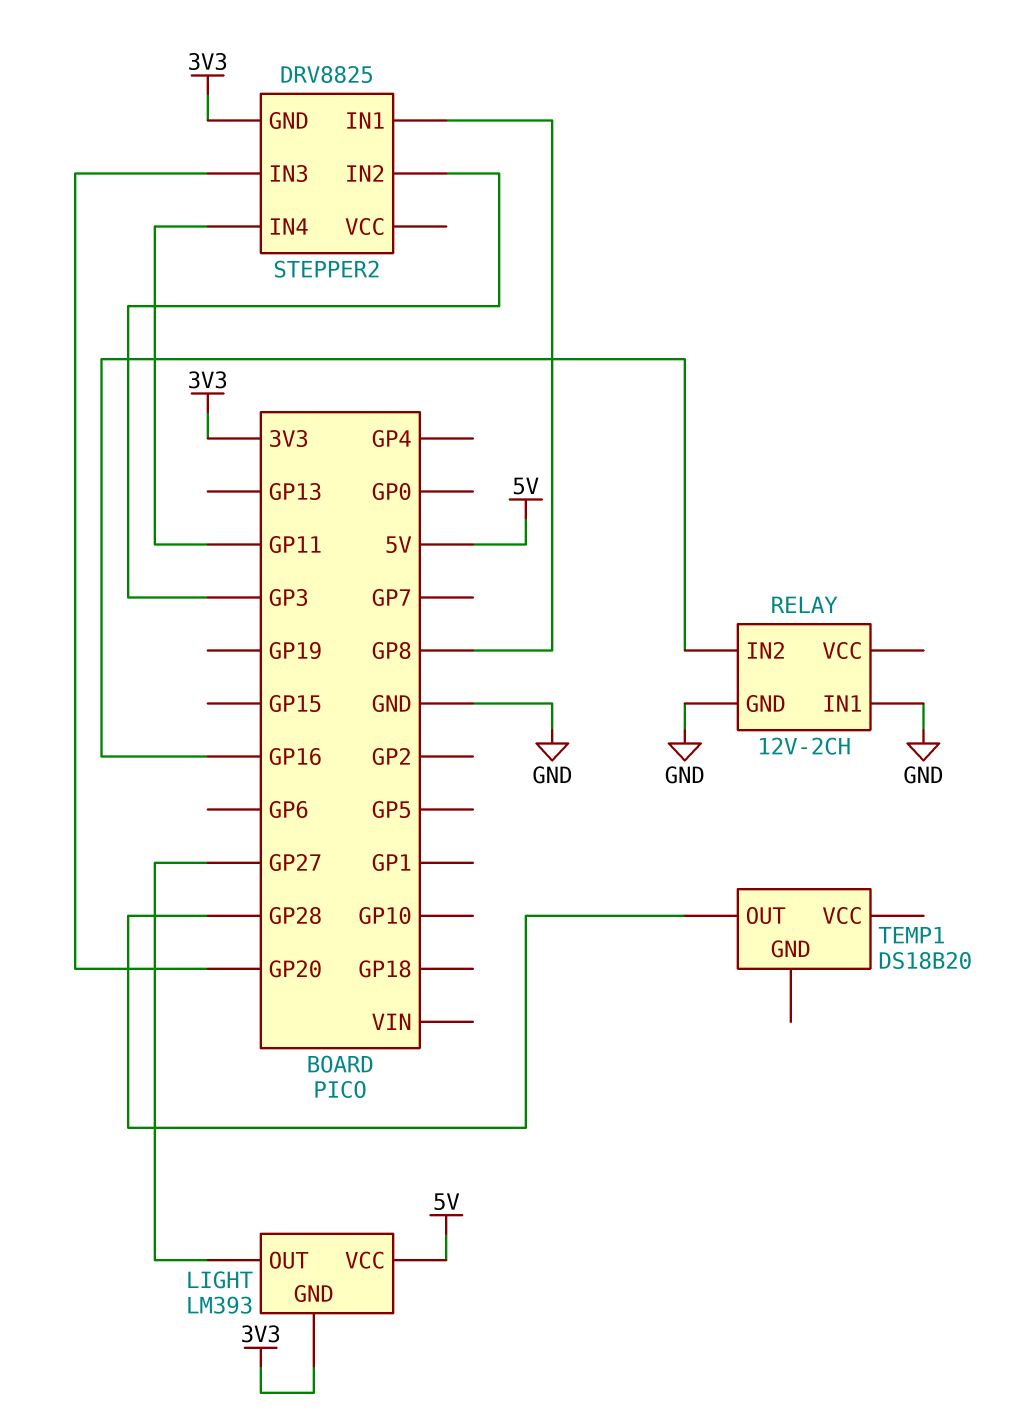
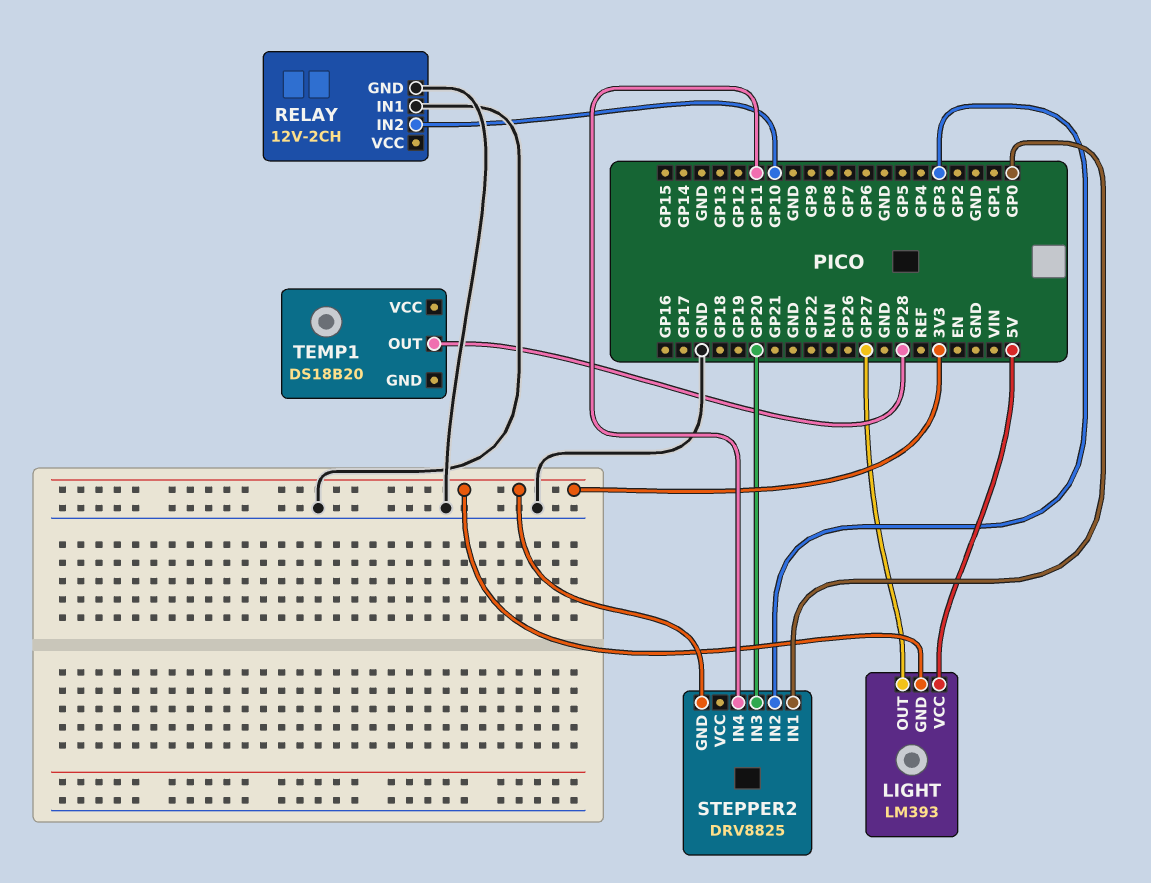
RELAY pin IN2: GP16 -> GP10
STEPPER2 pin IN1: GP8 -> GP0

